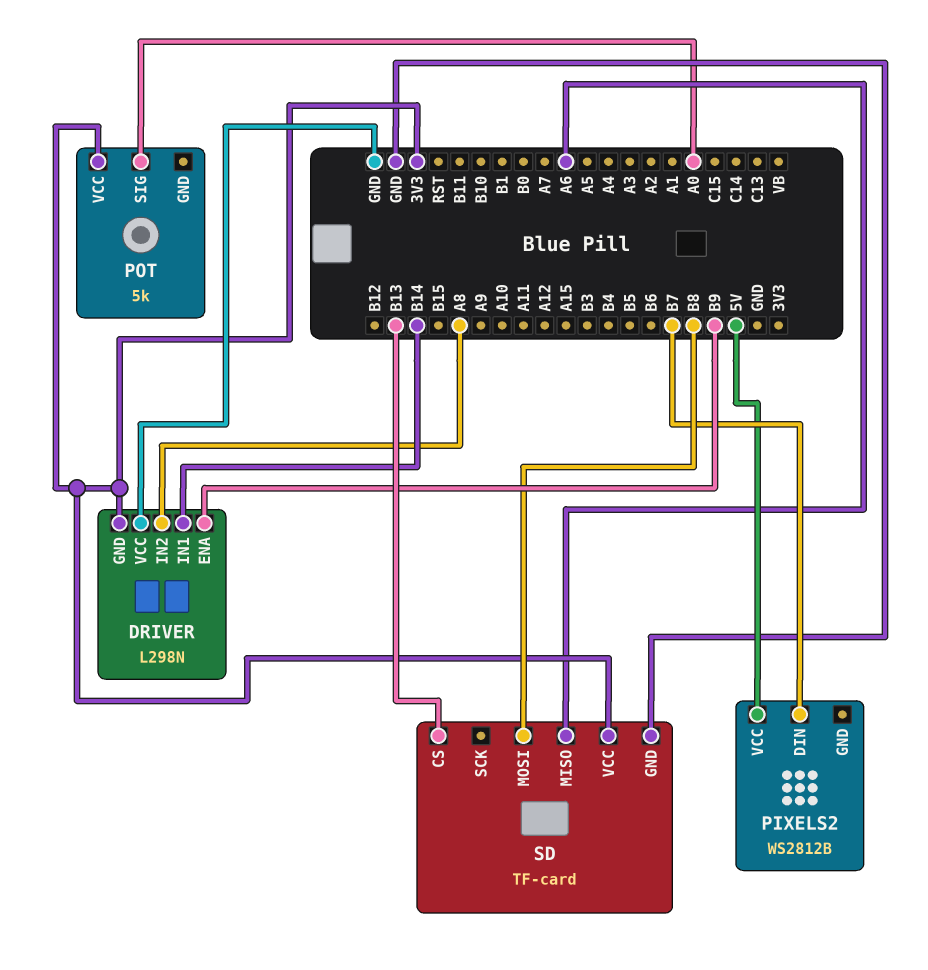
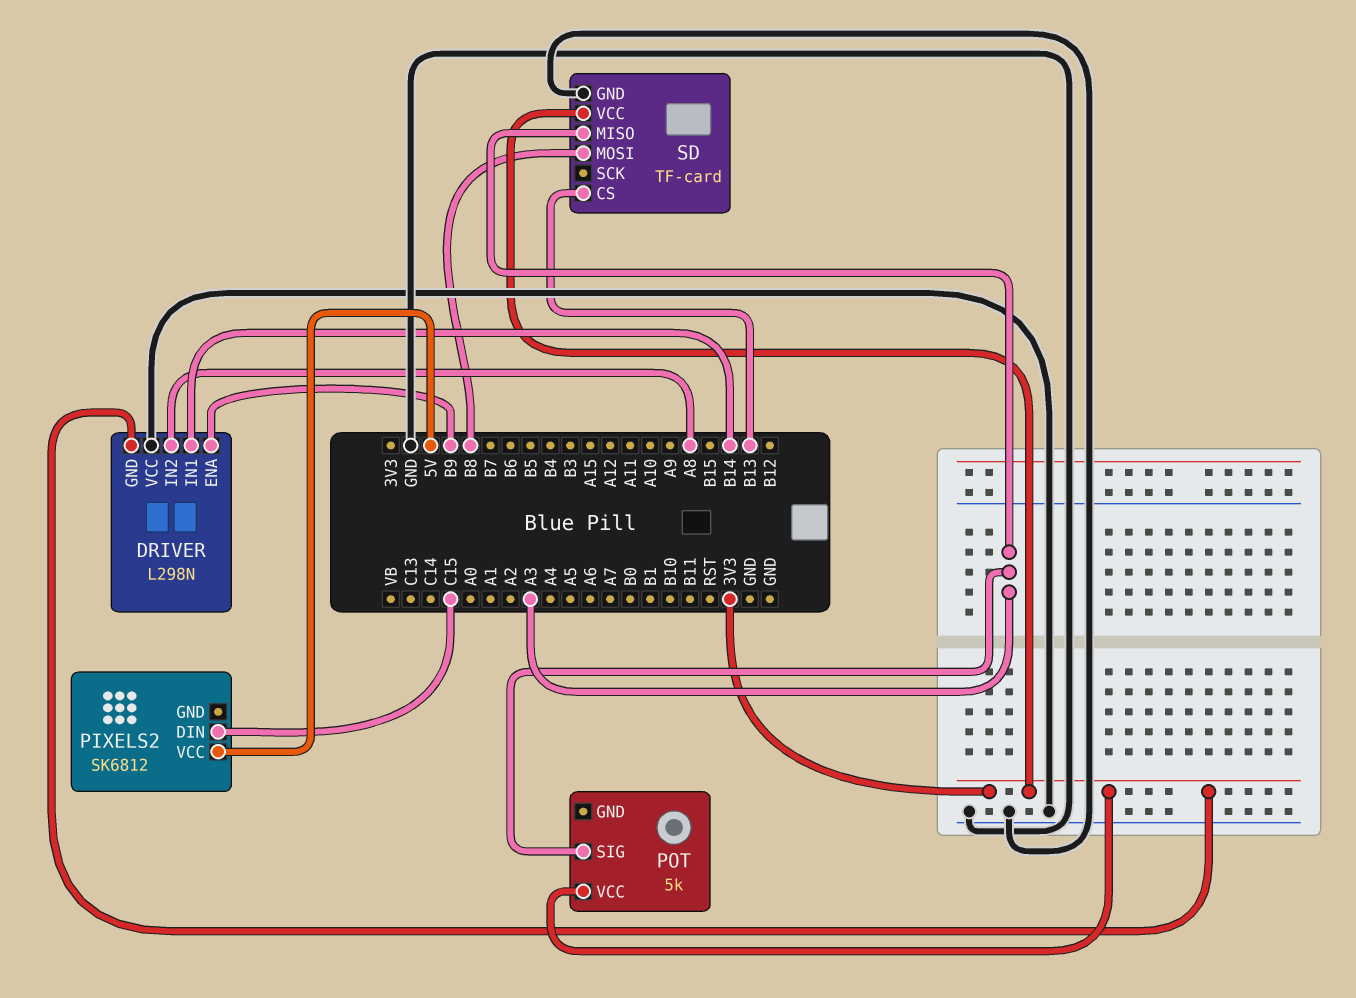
PIXELS2: WS2812B -> SK6812
PIXELS2 pin DIN: B7 -> C15
POT pin SIG: A0 -> A3
SD pin MISO: A6 -> A3

